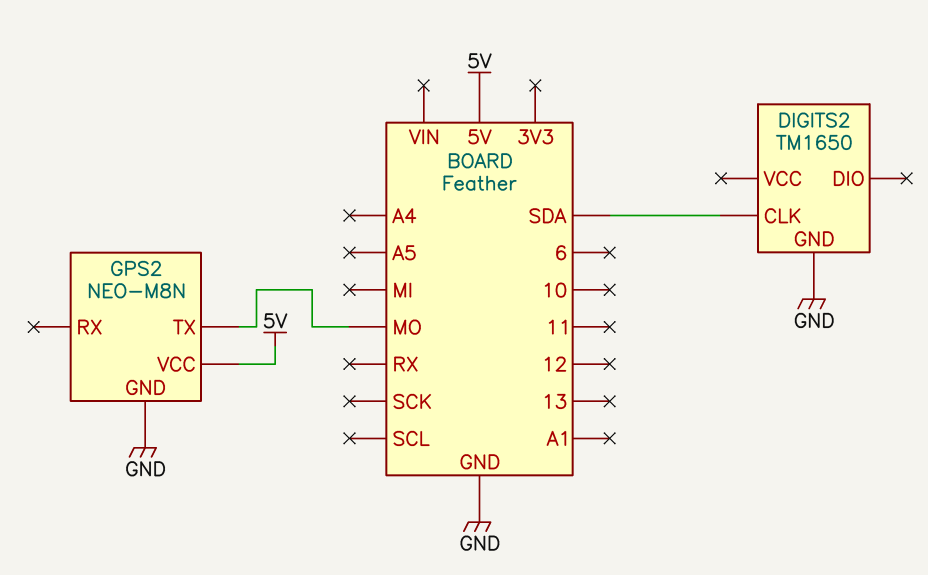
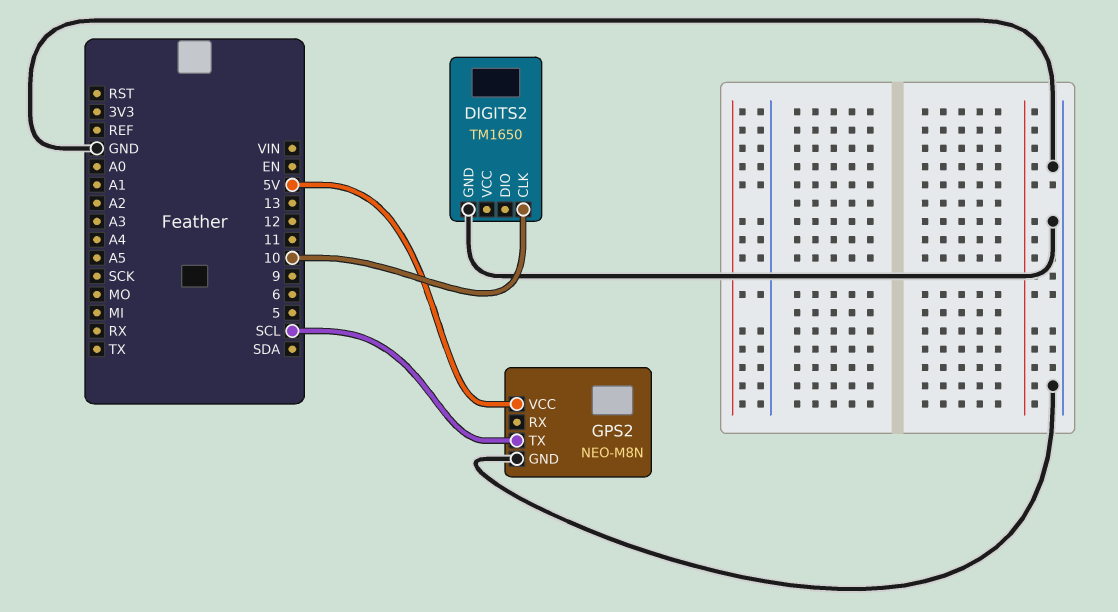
DIGITS2 pin CLK: SDA -> 10
GPS2 pin TX: MO -> SCL

